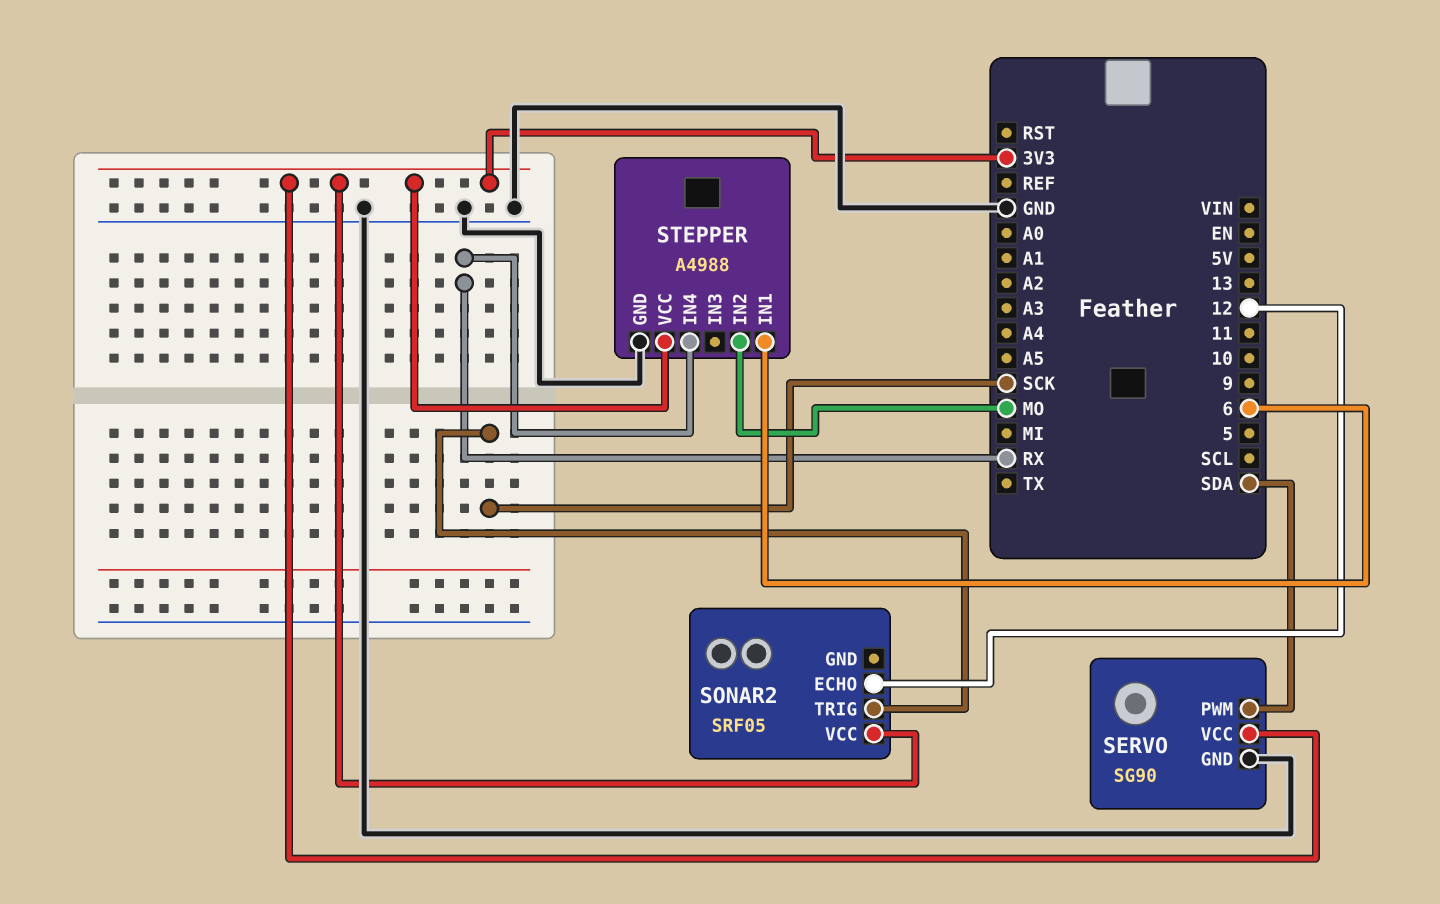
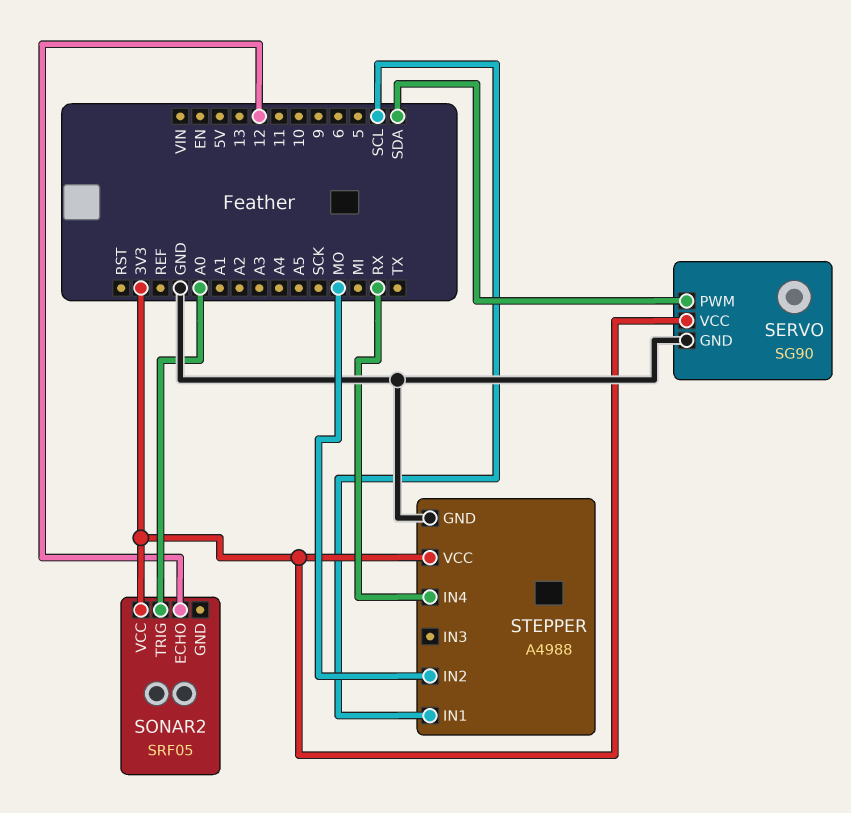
SONAR2 pin TRIG: SCK -> A0
STEPPER pin IN1: 6 -> SCL

